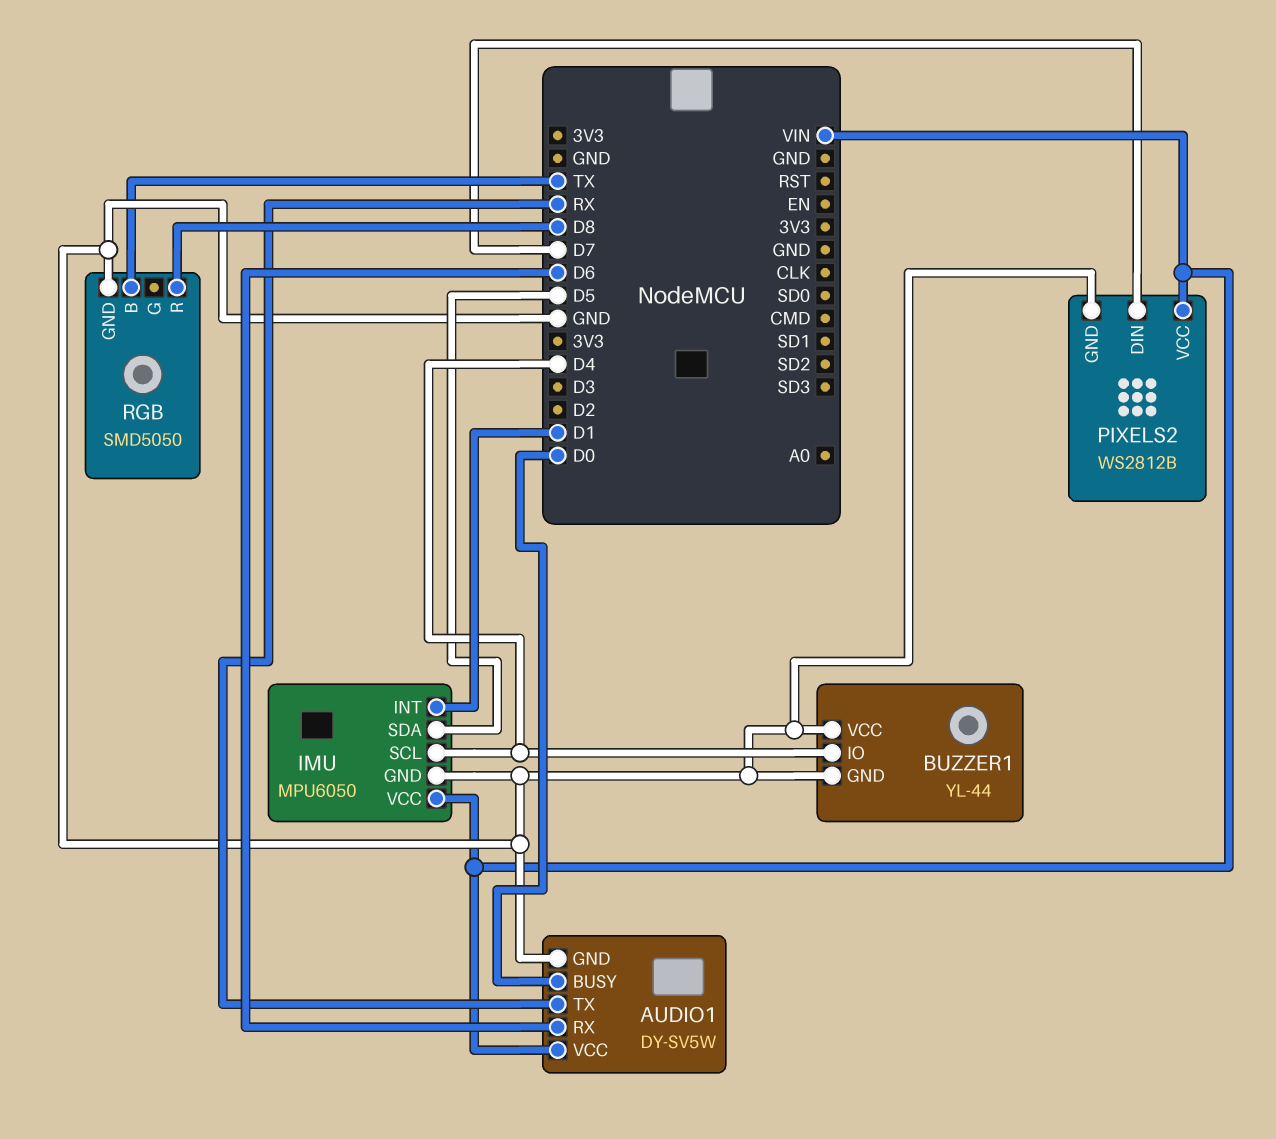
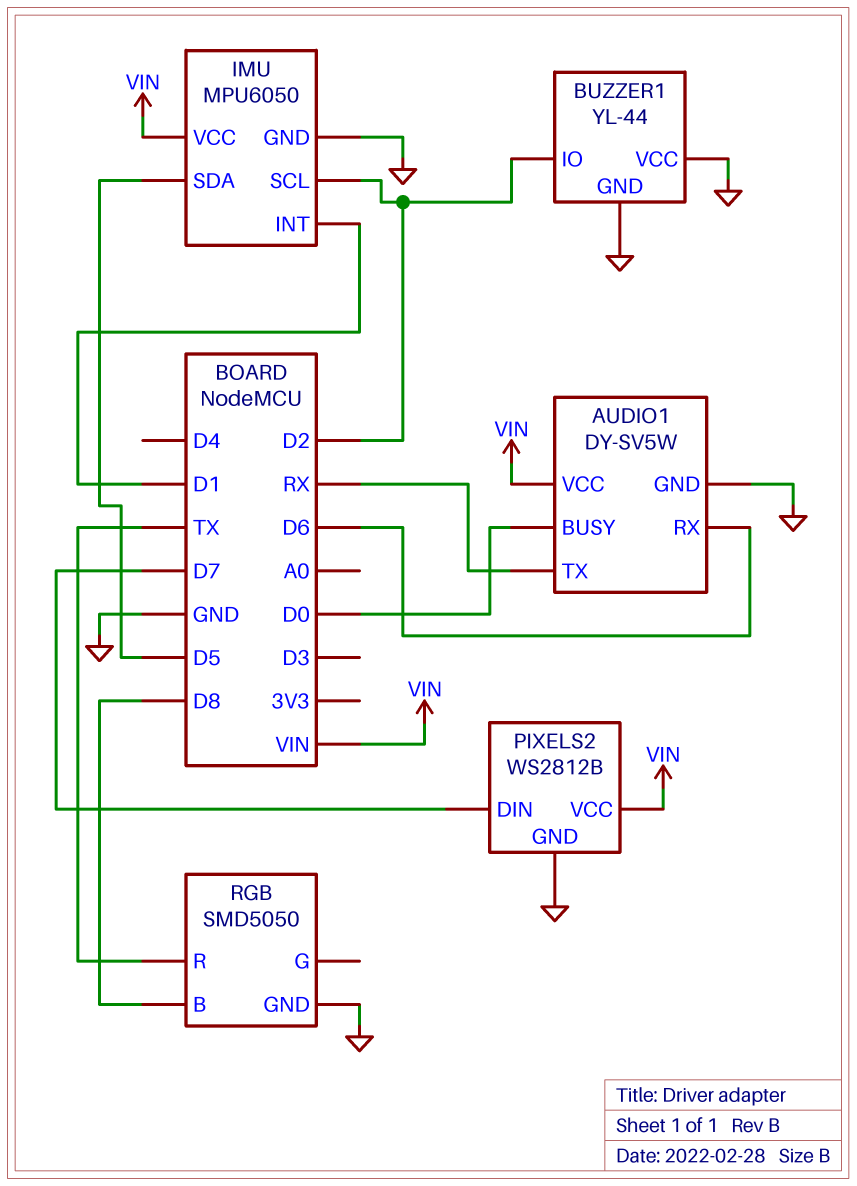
BUZZER1 pin IO: D4 -> D2
IMU pin SCL: D4 -> D2
RGB pin B: TX -> D8
RGB pin R: D8 -> TX

